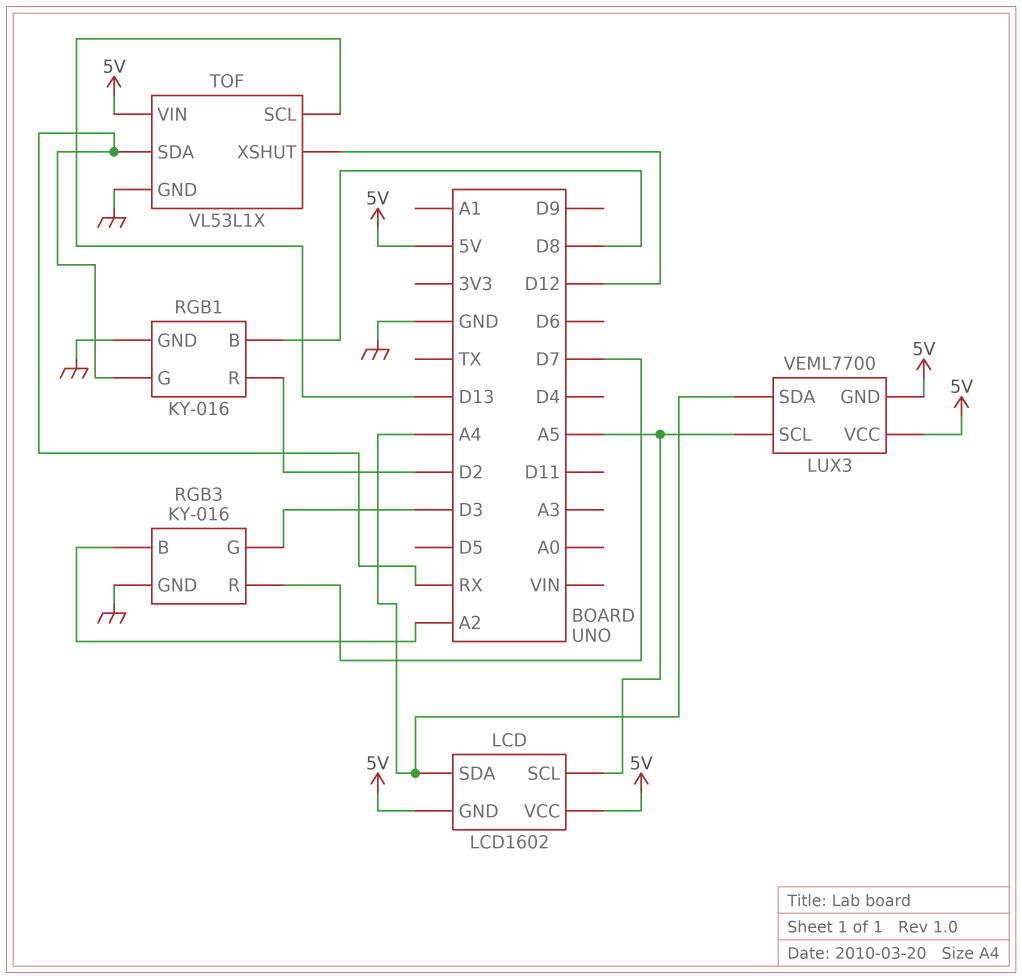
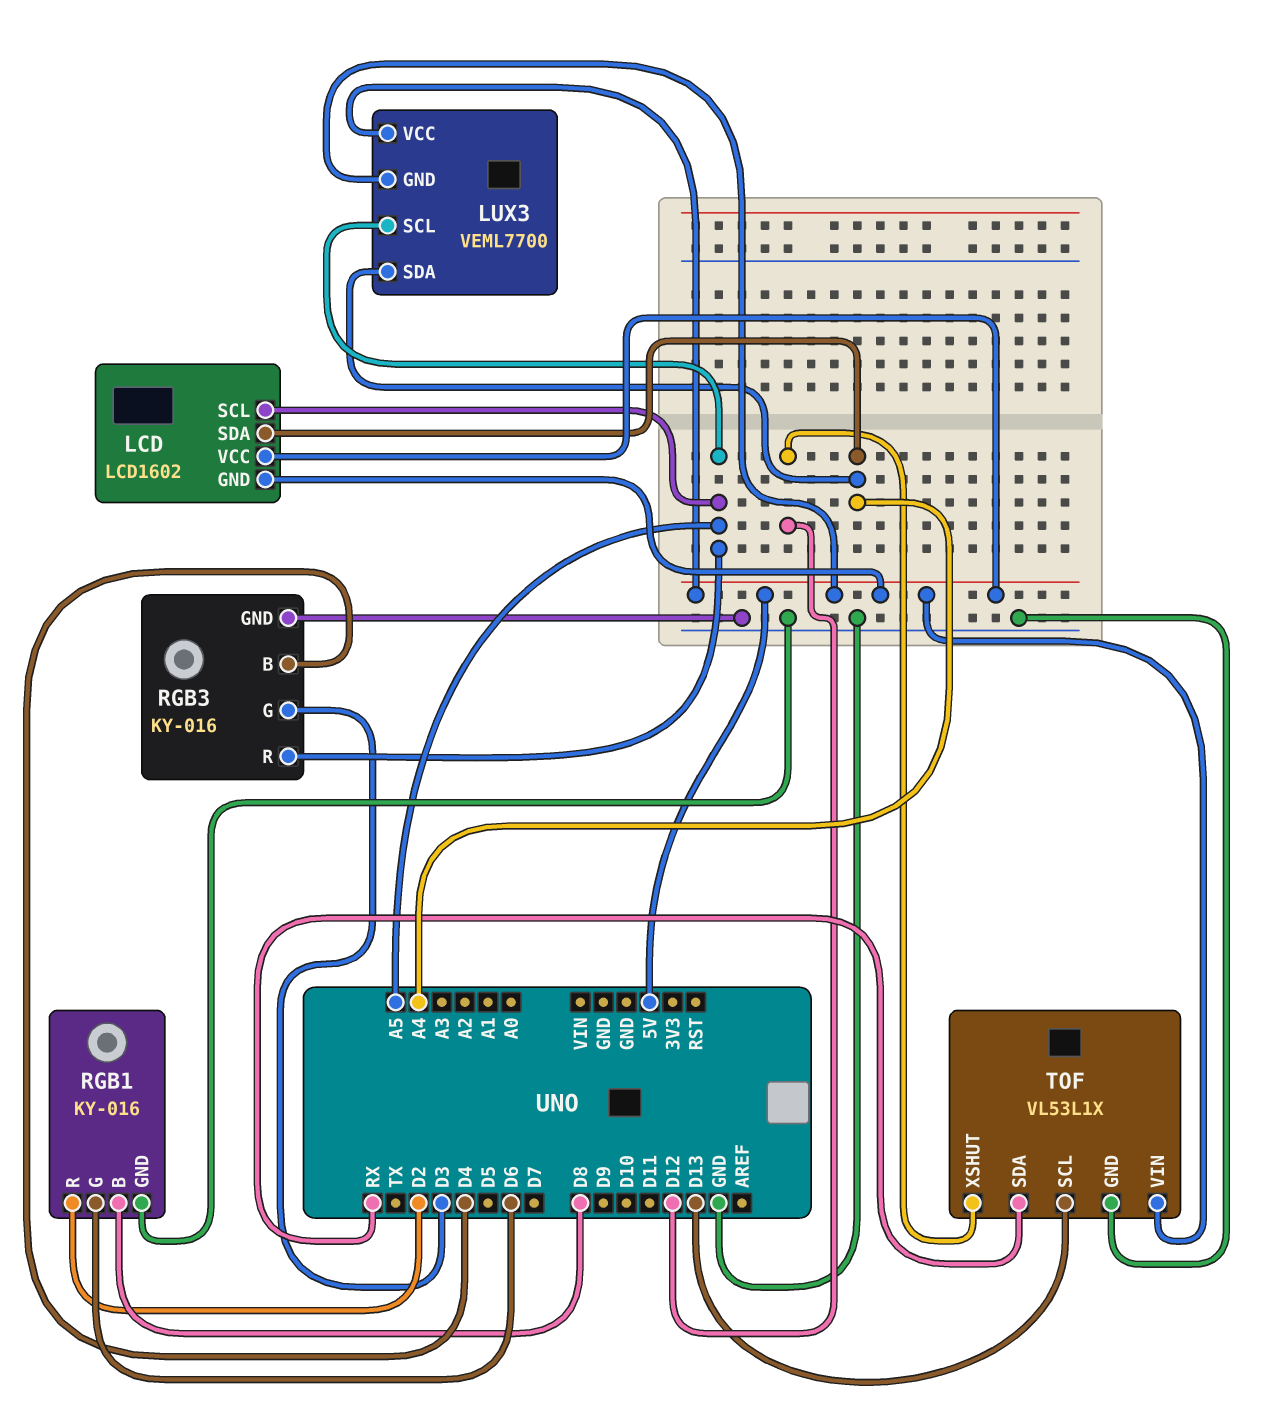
RGB1 pin G: RX -> D6
RGB3 pin B: A2 -> D4
RGB3 pin R: D7 -> A5

